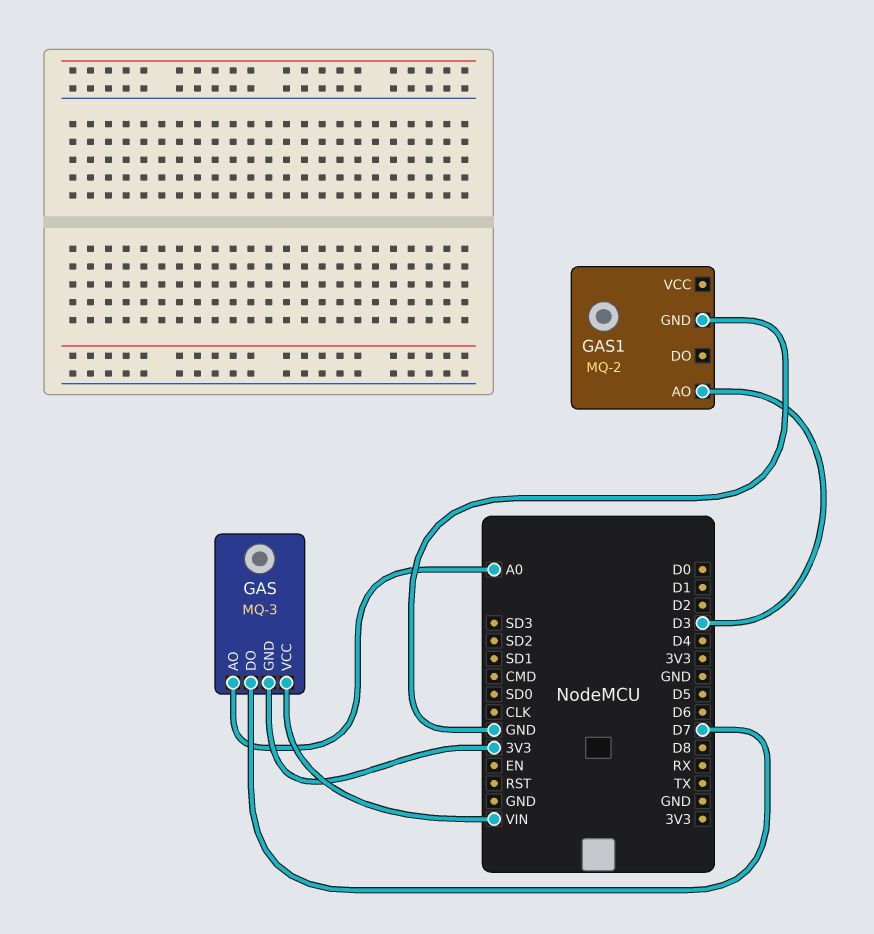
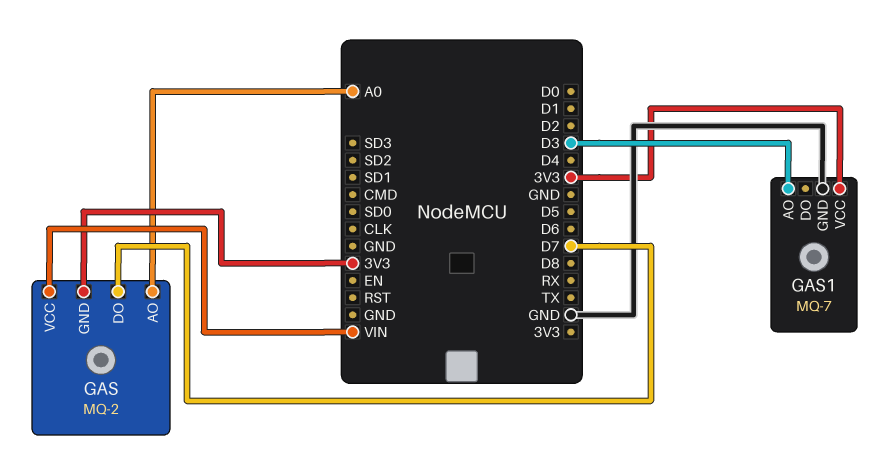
GAS: MQ-3 -> MQ-2
GAS1: MQ-2 -> MQ-7
GAS1 pin VCC: none -> 3V3

